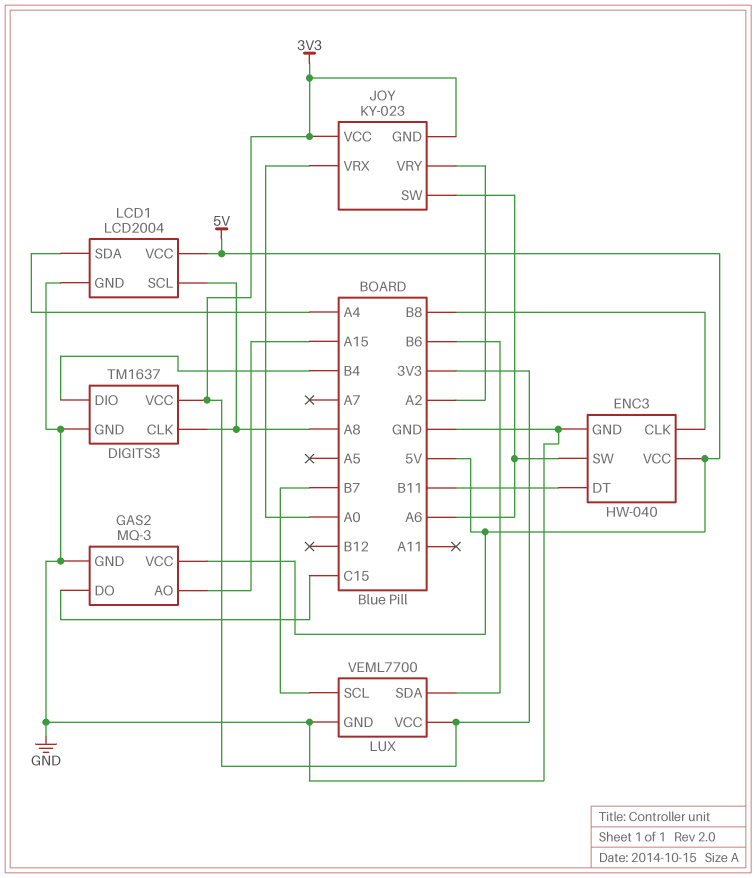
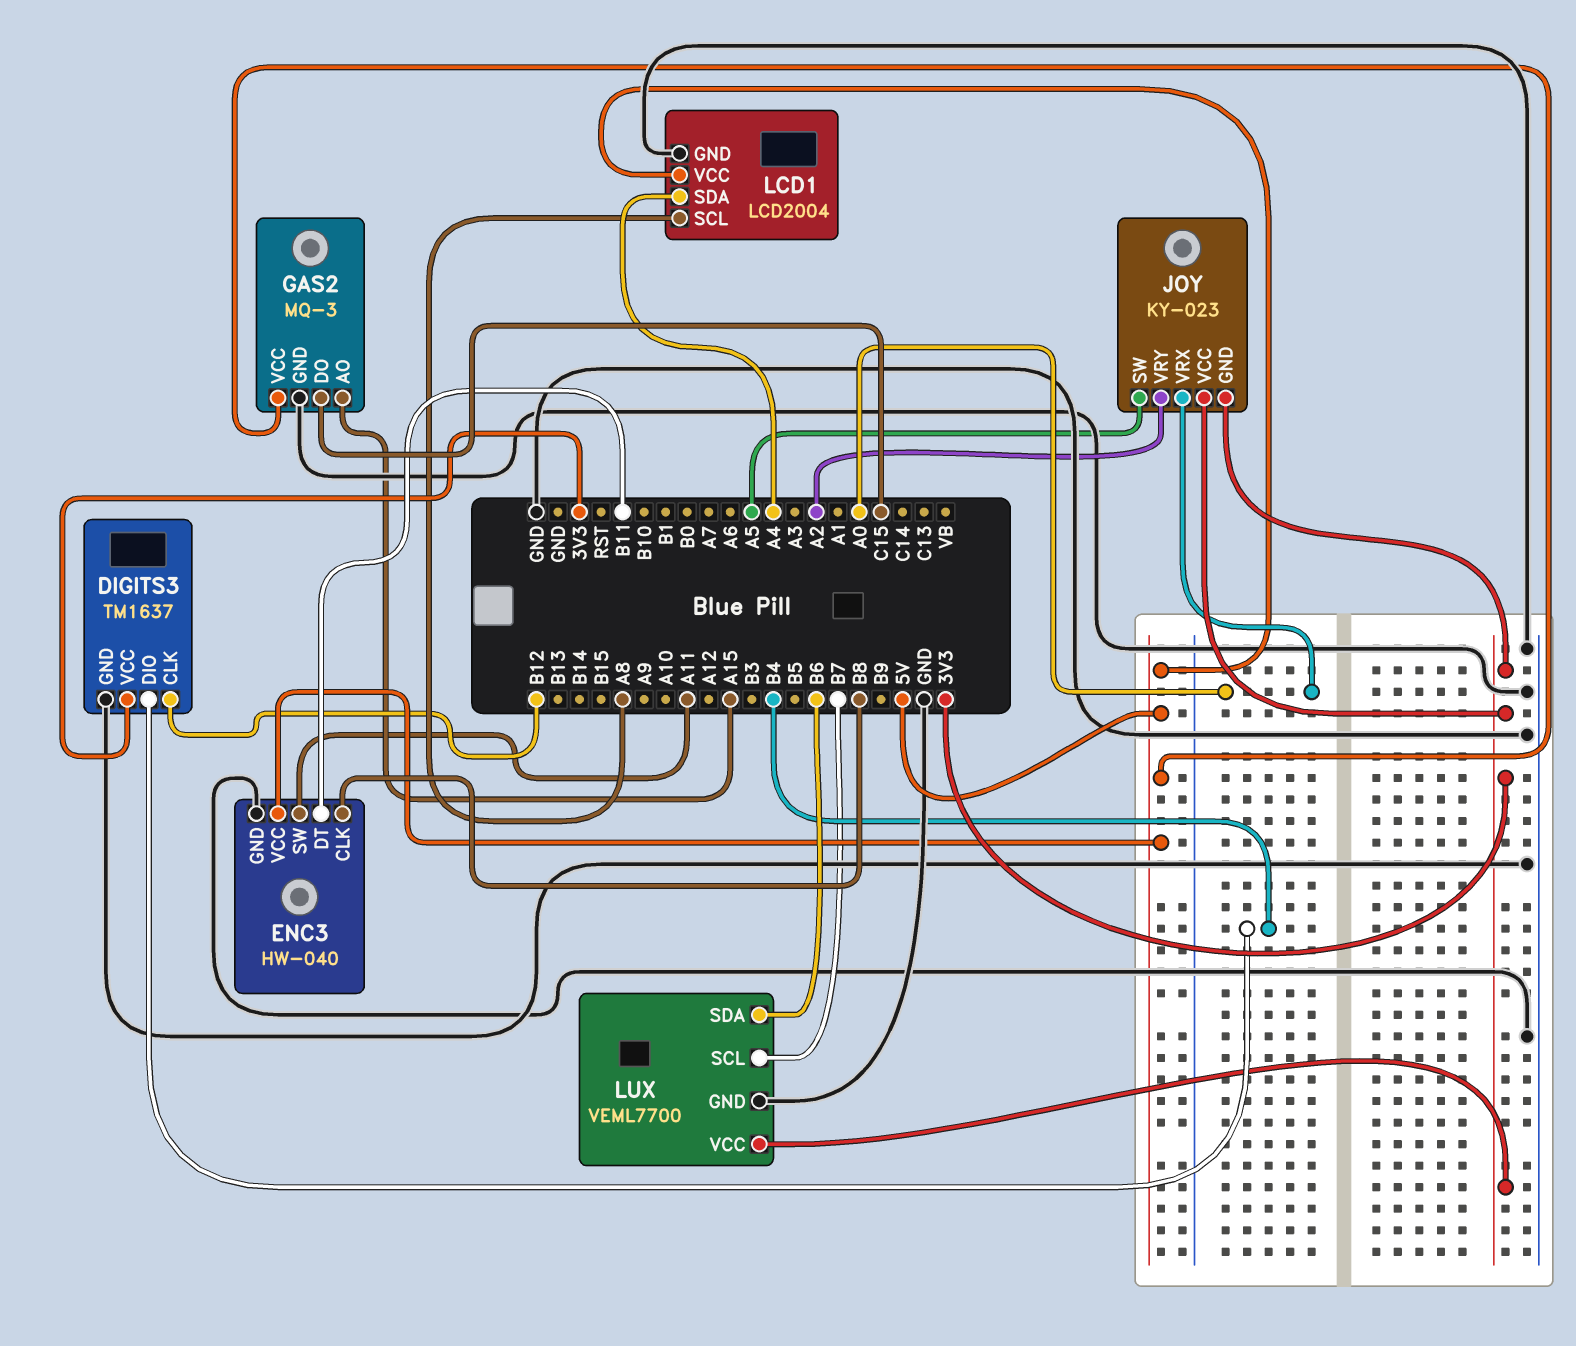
DIGITS3 pin CLK: A8 -> B12
ENC3 pin SW: A6 -> A11
JOY pin SW: A6 -> A5

